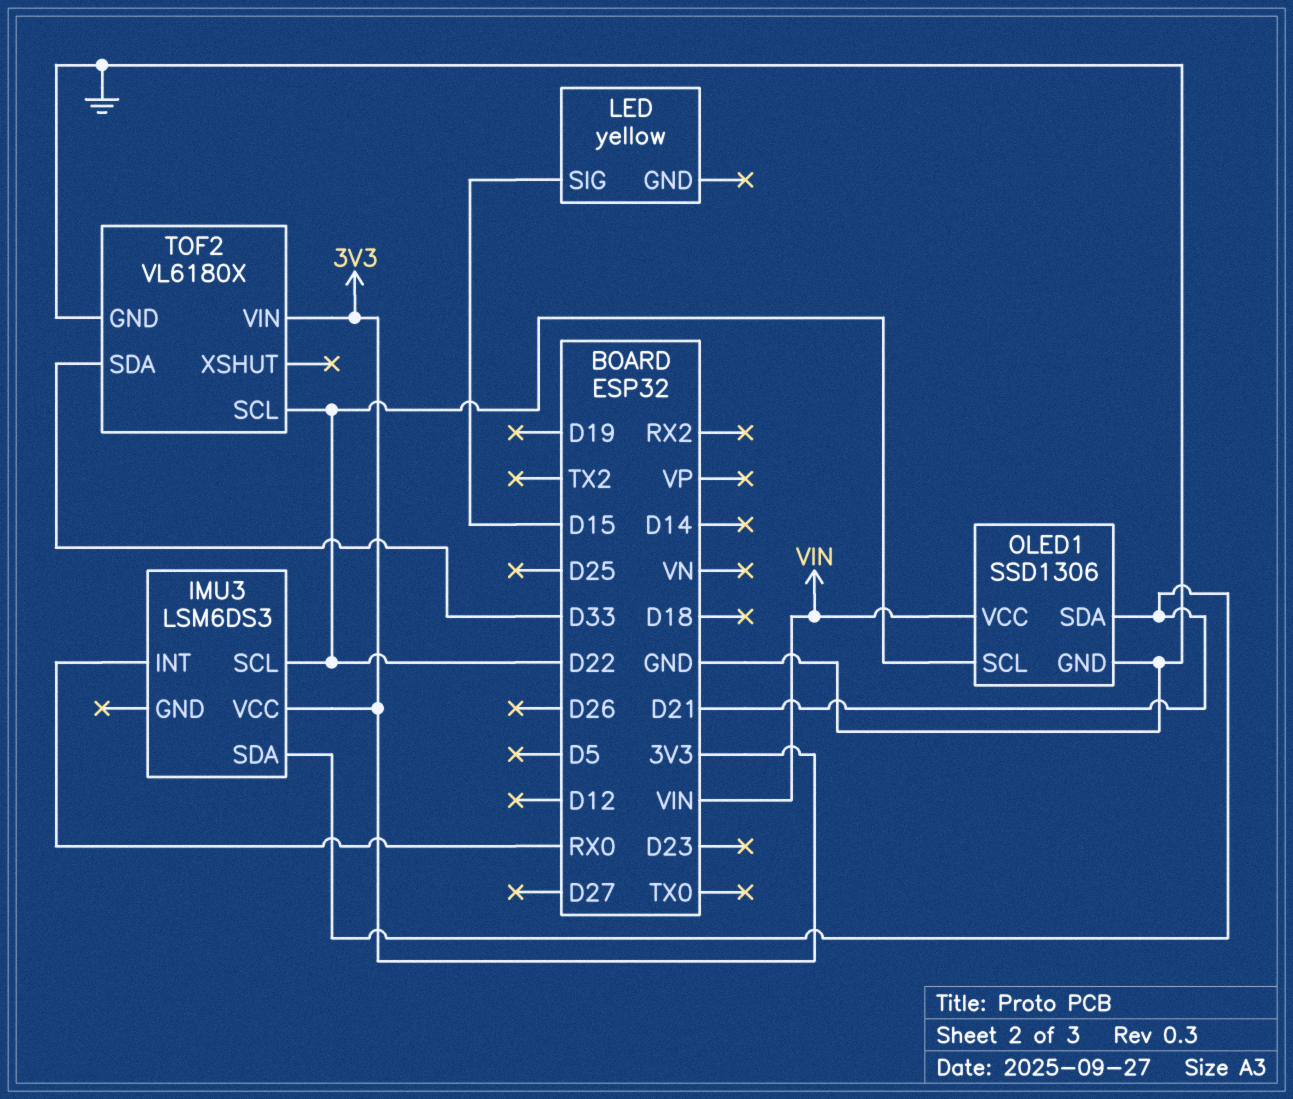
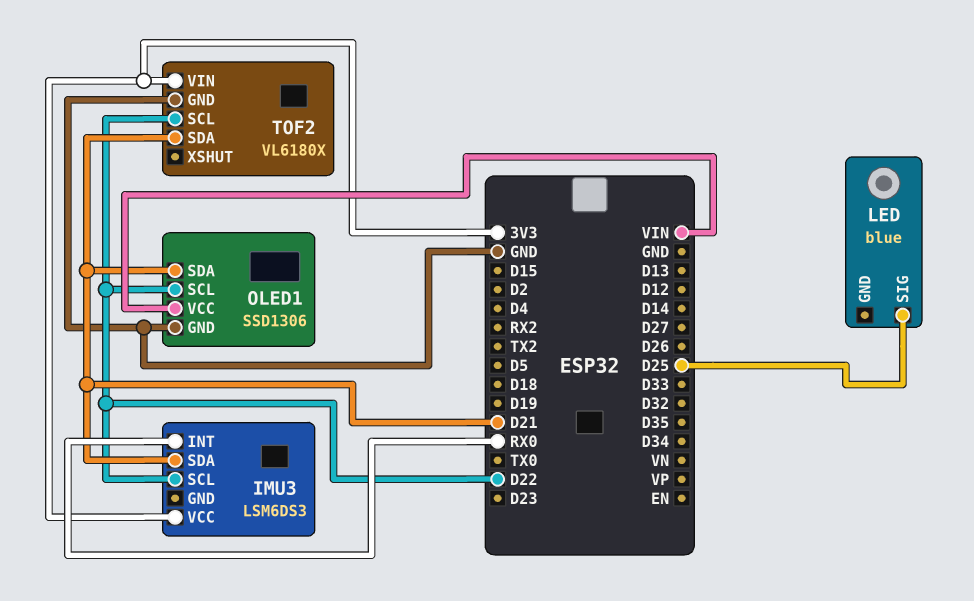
LED: yellow -> blue
LED pin SIG: D15 -> D25
TOF2 pin SDA: D33 -> D21

